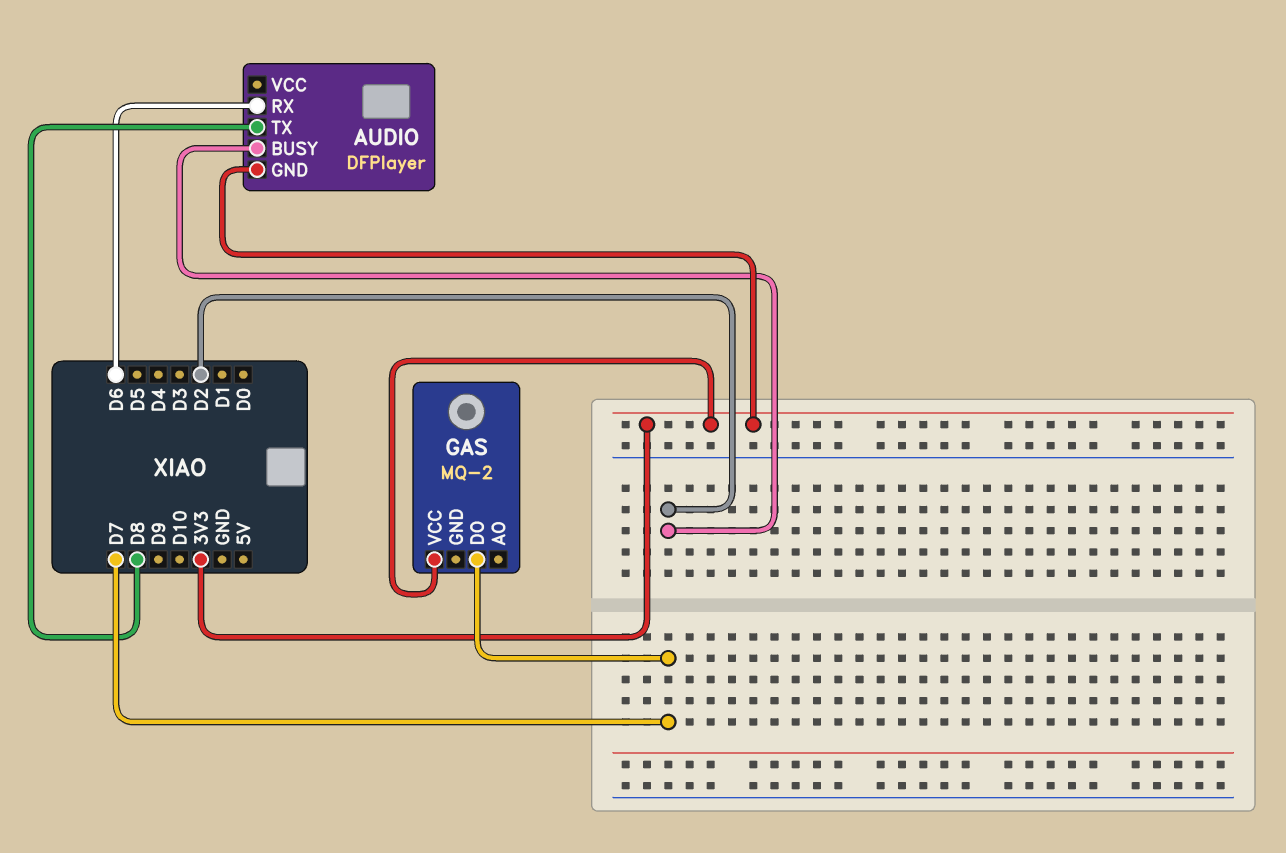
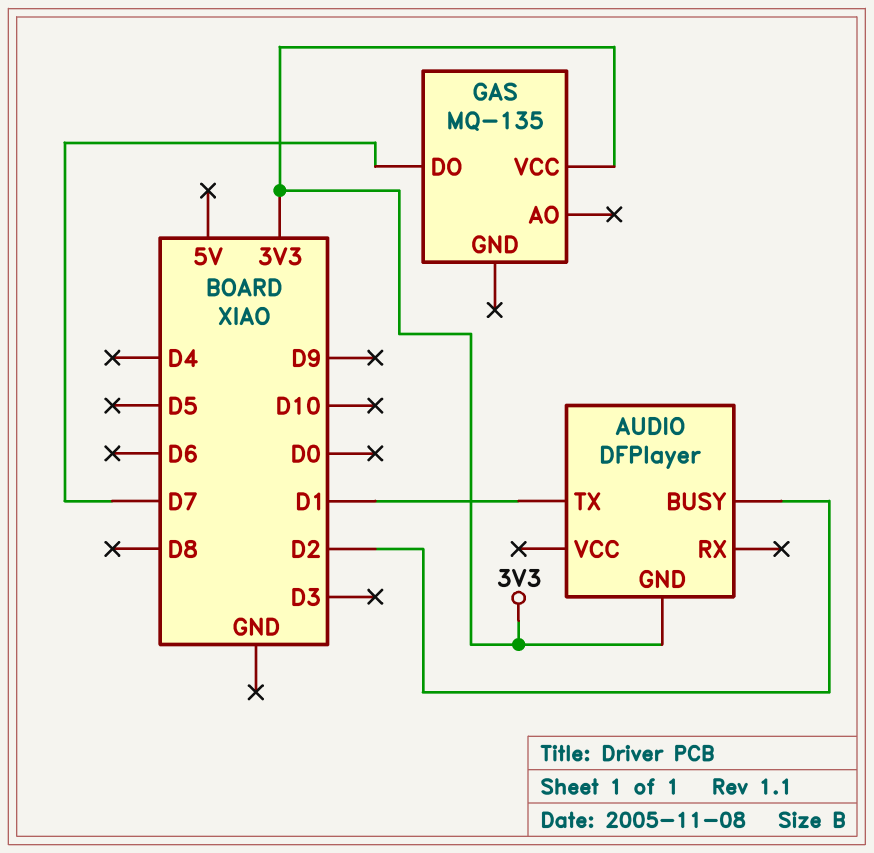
AUDIO pin RX: D6 -> none
AUDIO pin TX: D8 -> D1
GAS: MQ-2 -> MQ-135

